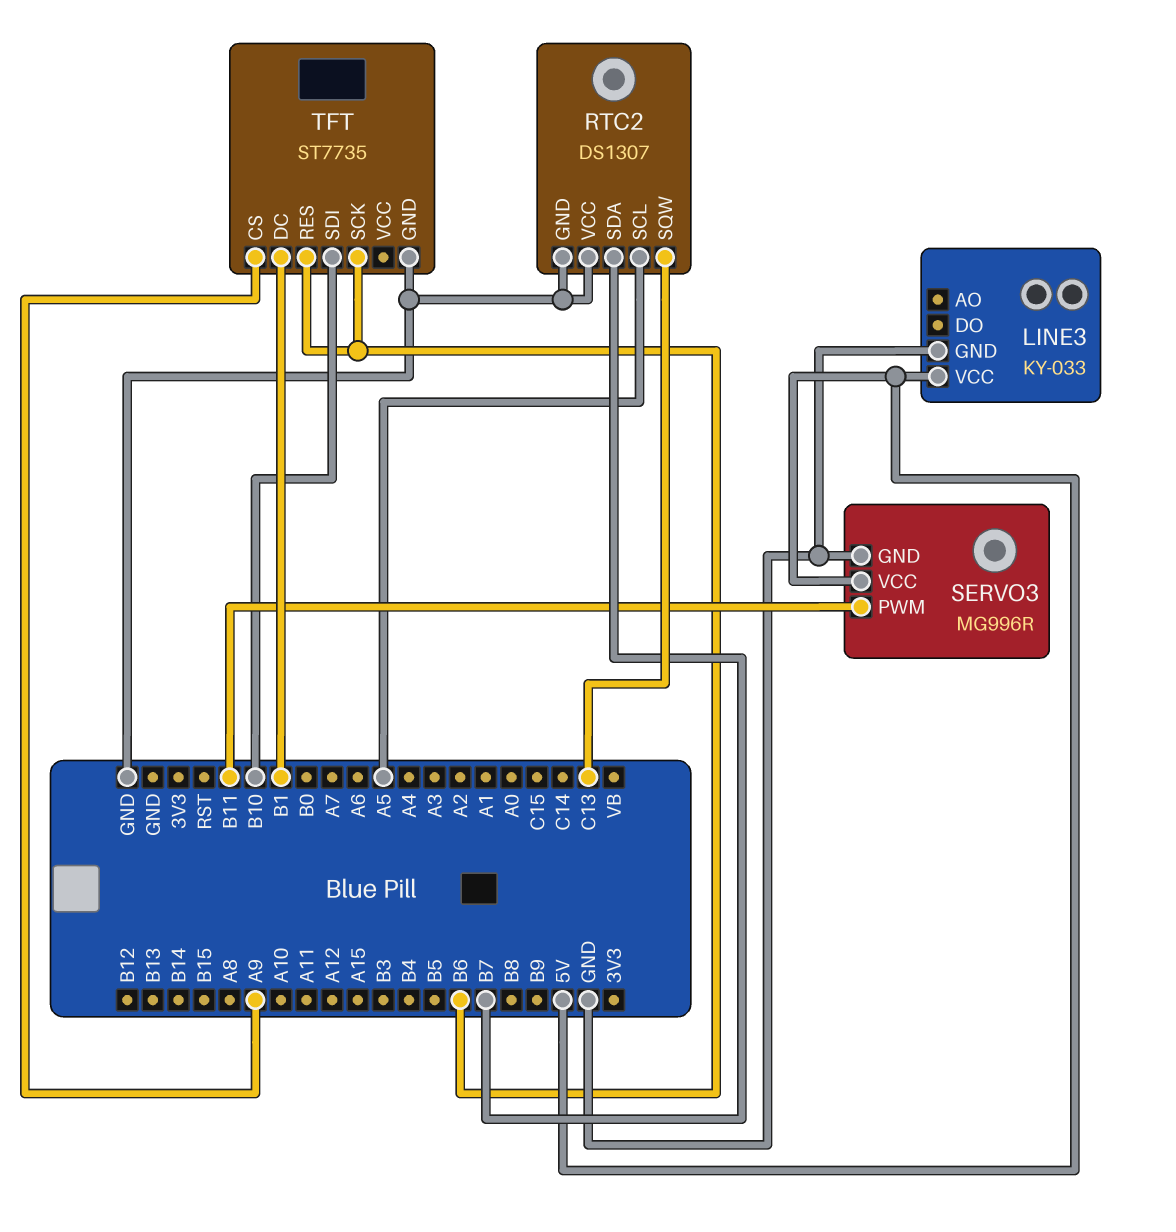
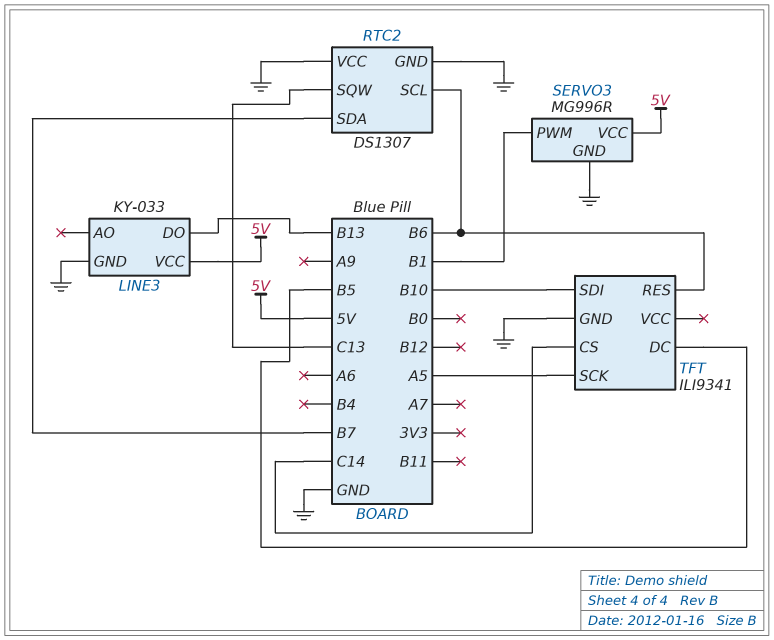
LINE3 pin DO: none -> B13
RTC2 pin SCL: A5 -> B6
SERVO3 pin PWM: B11 -> B1
TFT: ST7735 -> ILI9341
TFT pin CS: A9 -> C14
TFT pin DC: B1 -> B5
TFT pin SCK: B6 -> A5

